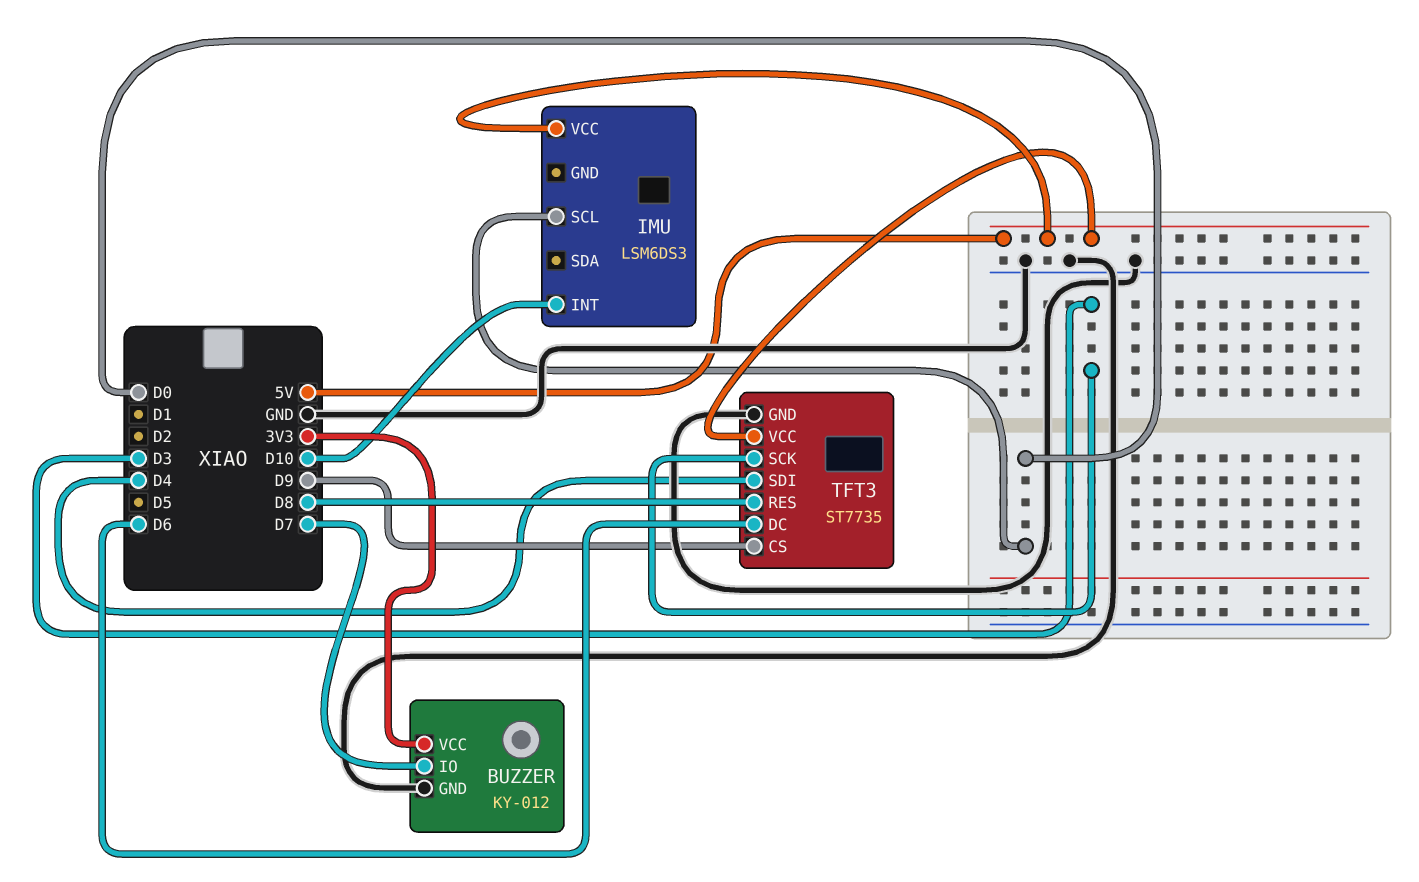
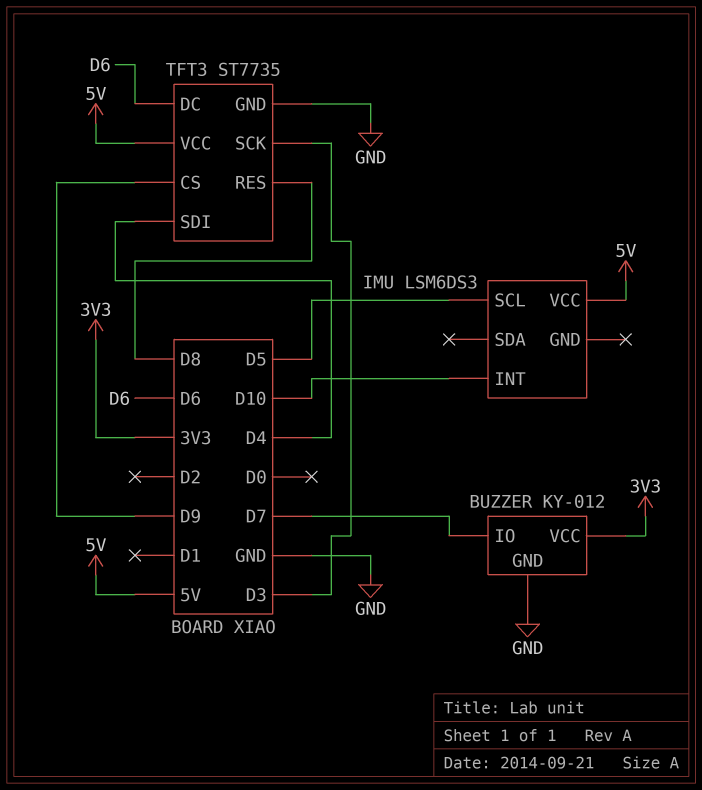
IMU pin SCL: D0 -> D5

